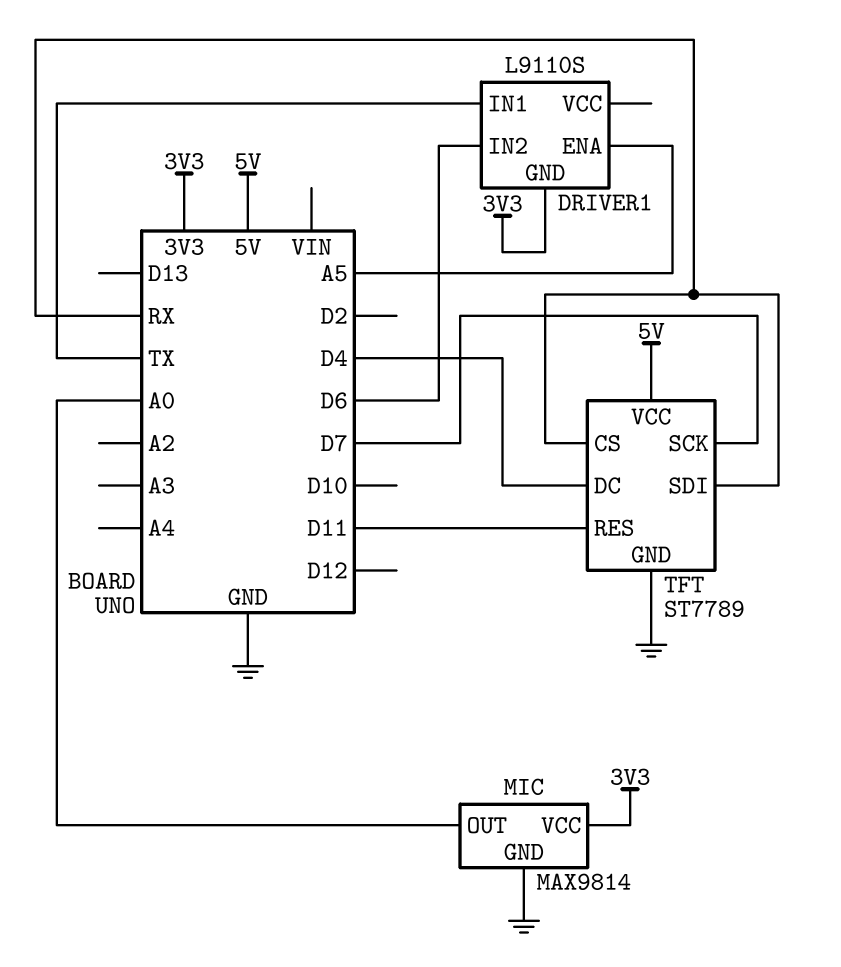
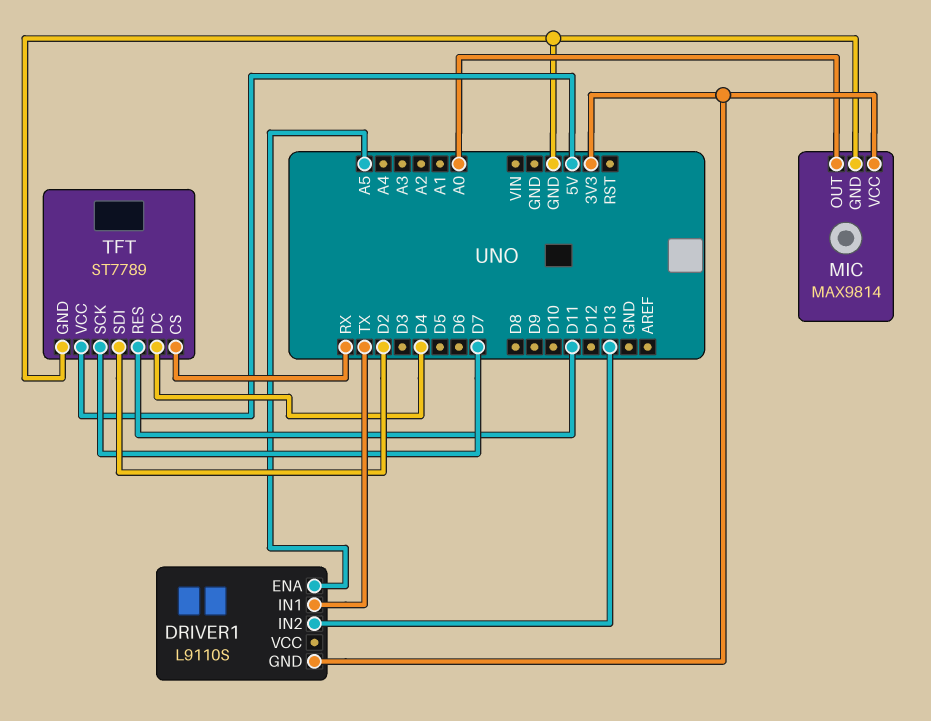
DRIVER1 pin IN2: D6 -> D13
TFT pin SDI: RX -> D2

